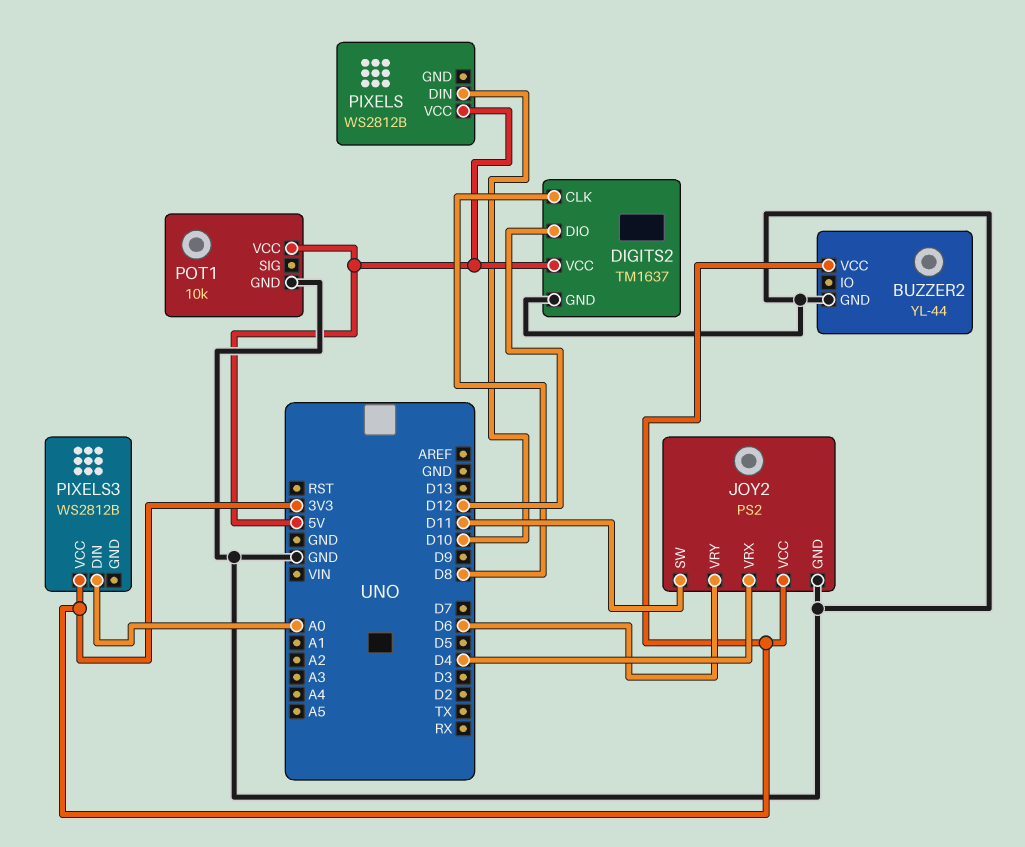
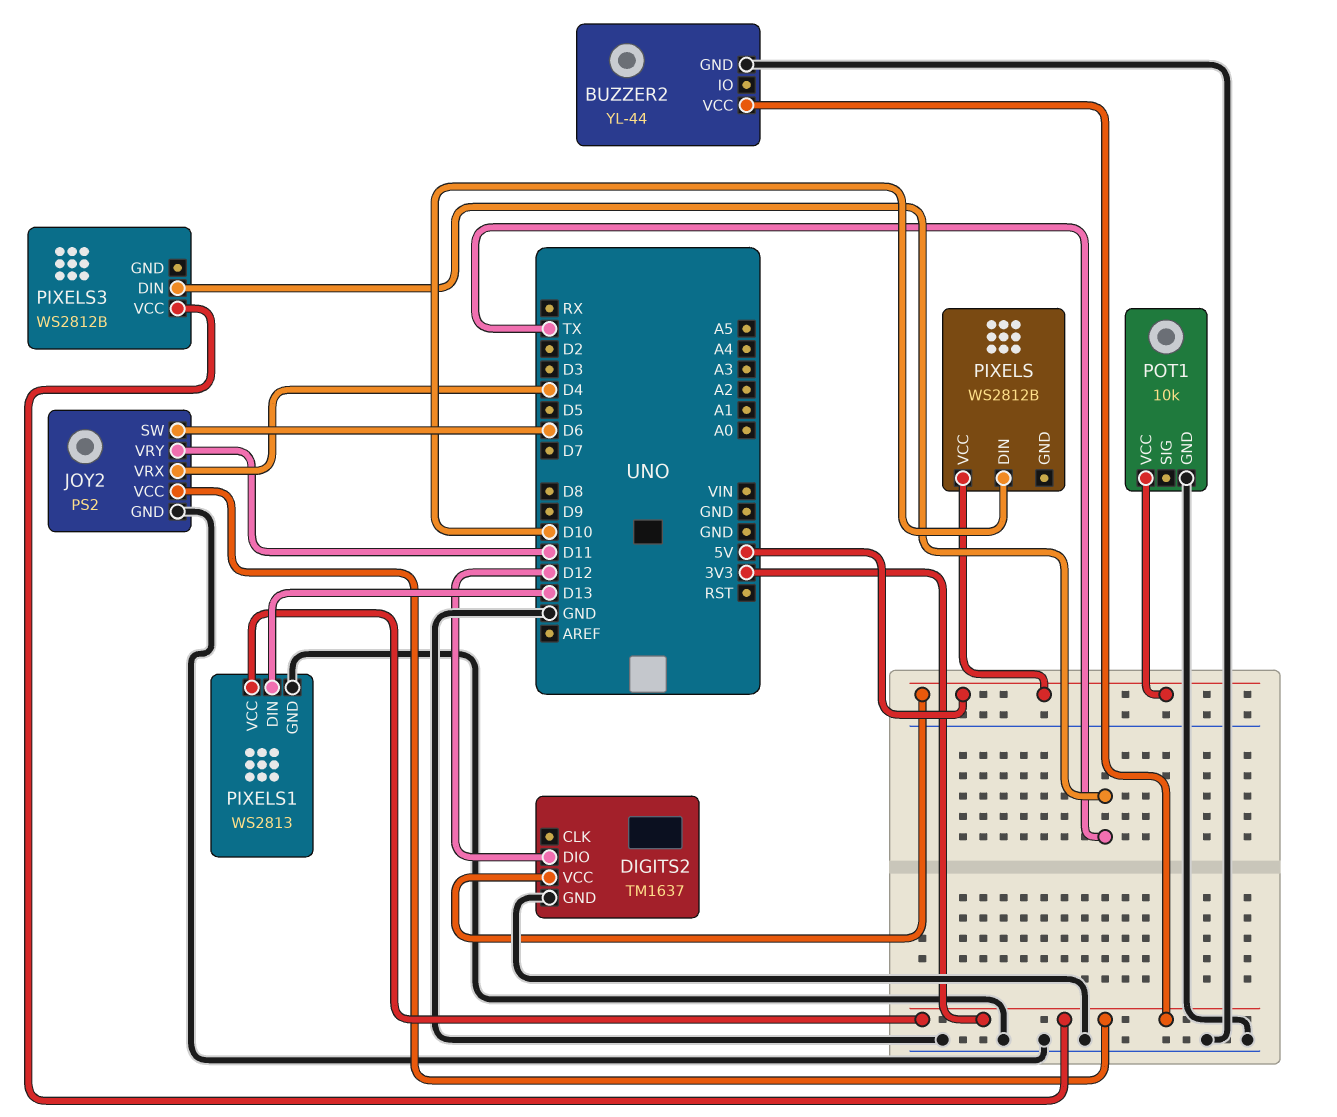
DIGITS2 pin CLK: D8 -> none
JOY2 pin SW: D11 -> D6
JOY2 pin VRY: D6 -> D11
PIXELS1: none -> WS2813
PIXELS1 pin DIN: none -> D13
PIXELS1 pin GND: none -> GND
PIXELS1 pin VCC: none -> 3V3
PIXELS3 pin DIN: A0 -> TX

